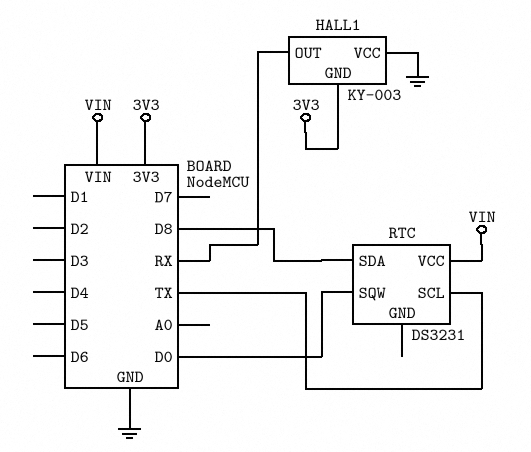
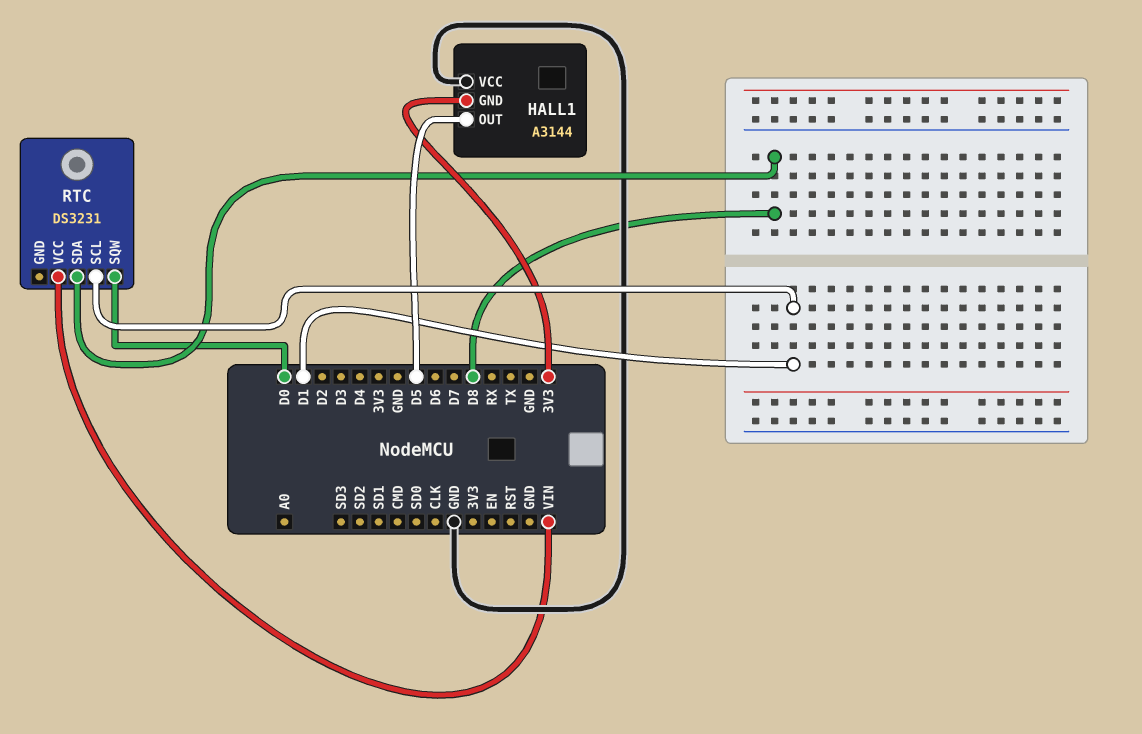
HALL1: KY-003 -> A3144
HALL1 pin OUT: RX -> D5
RTC pin SCL: TX -> D1

